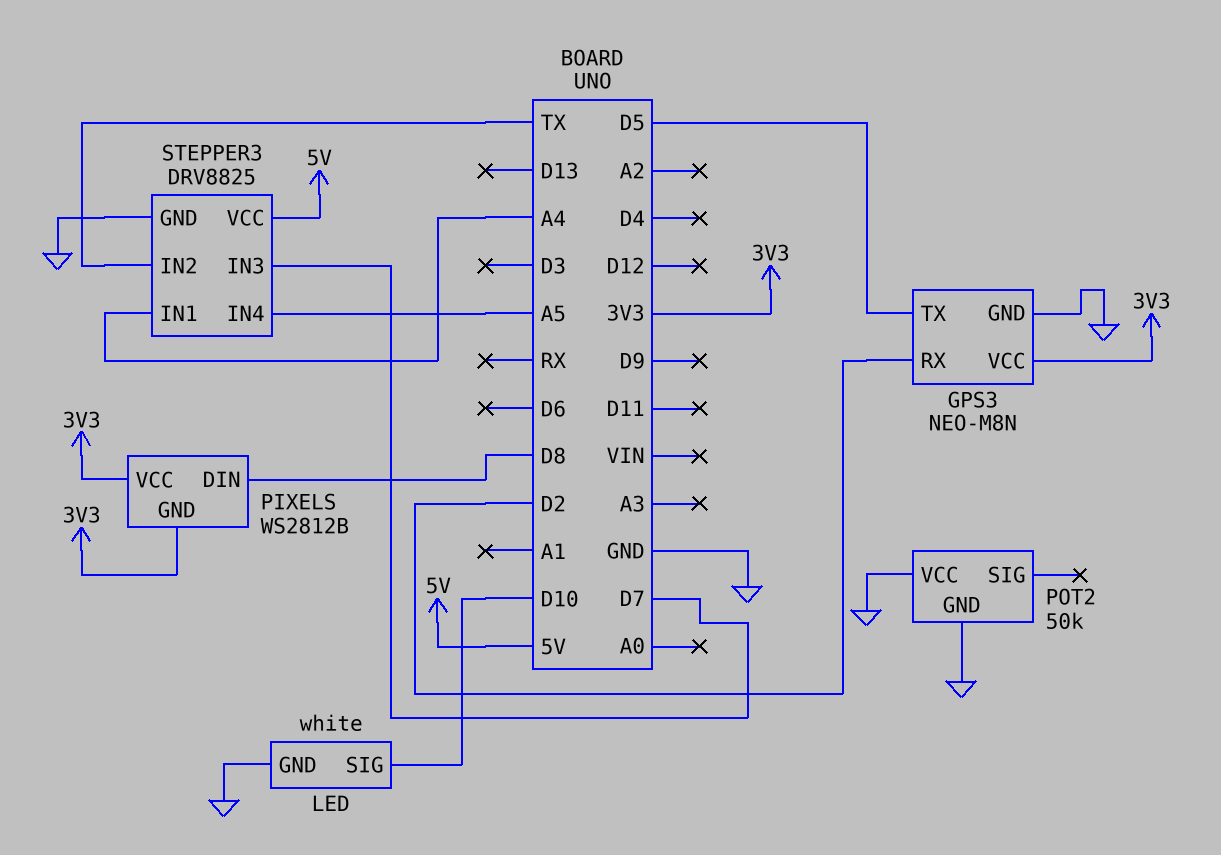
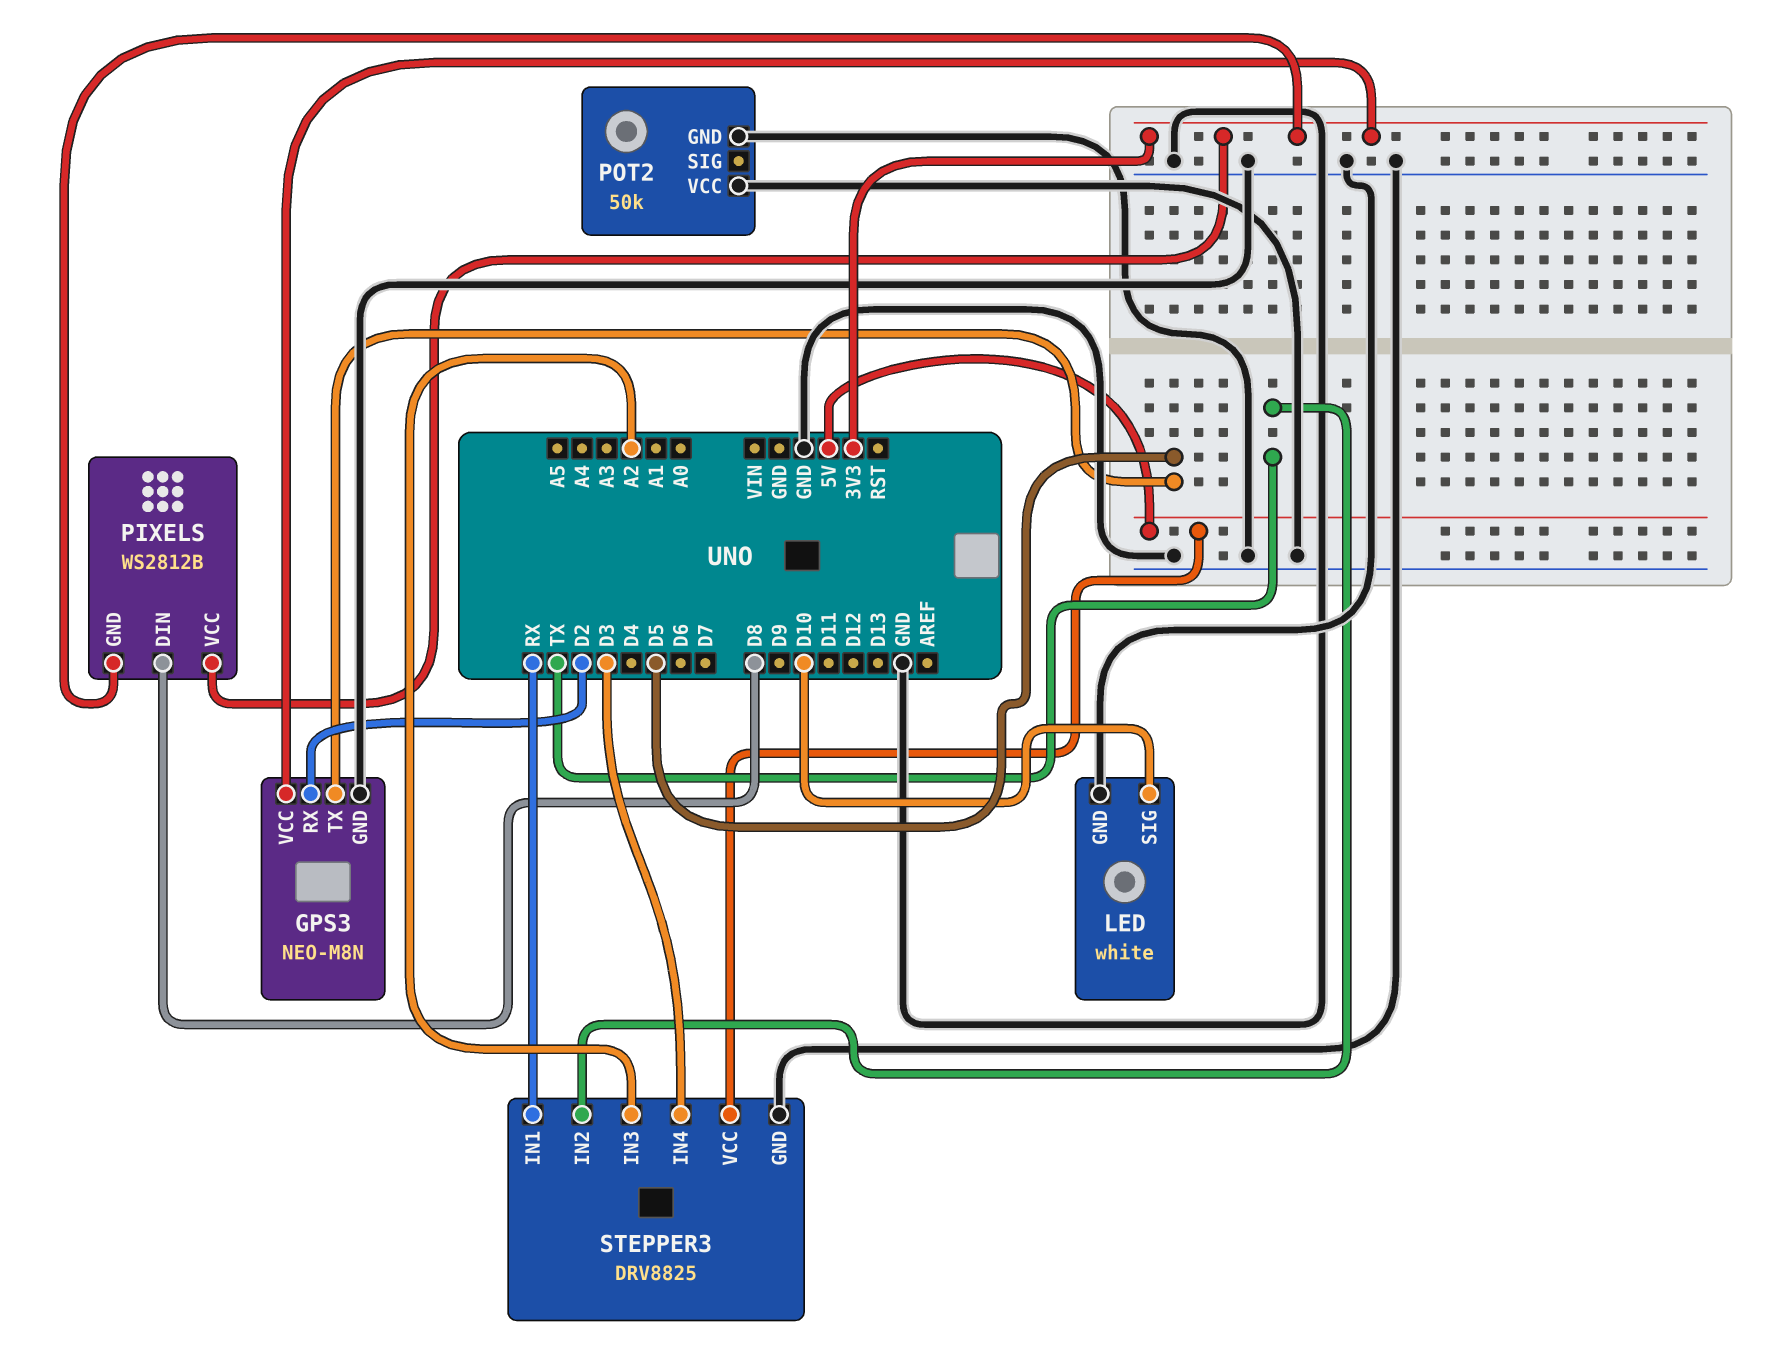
STEPPER3 pin IN1: A4 -> RX
STEPPER3 pin IN3: D7 -> A2
STEPPER3 pin IN4: A5 -> D3

